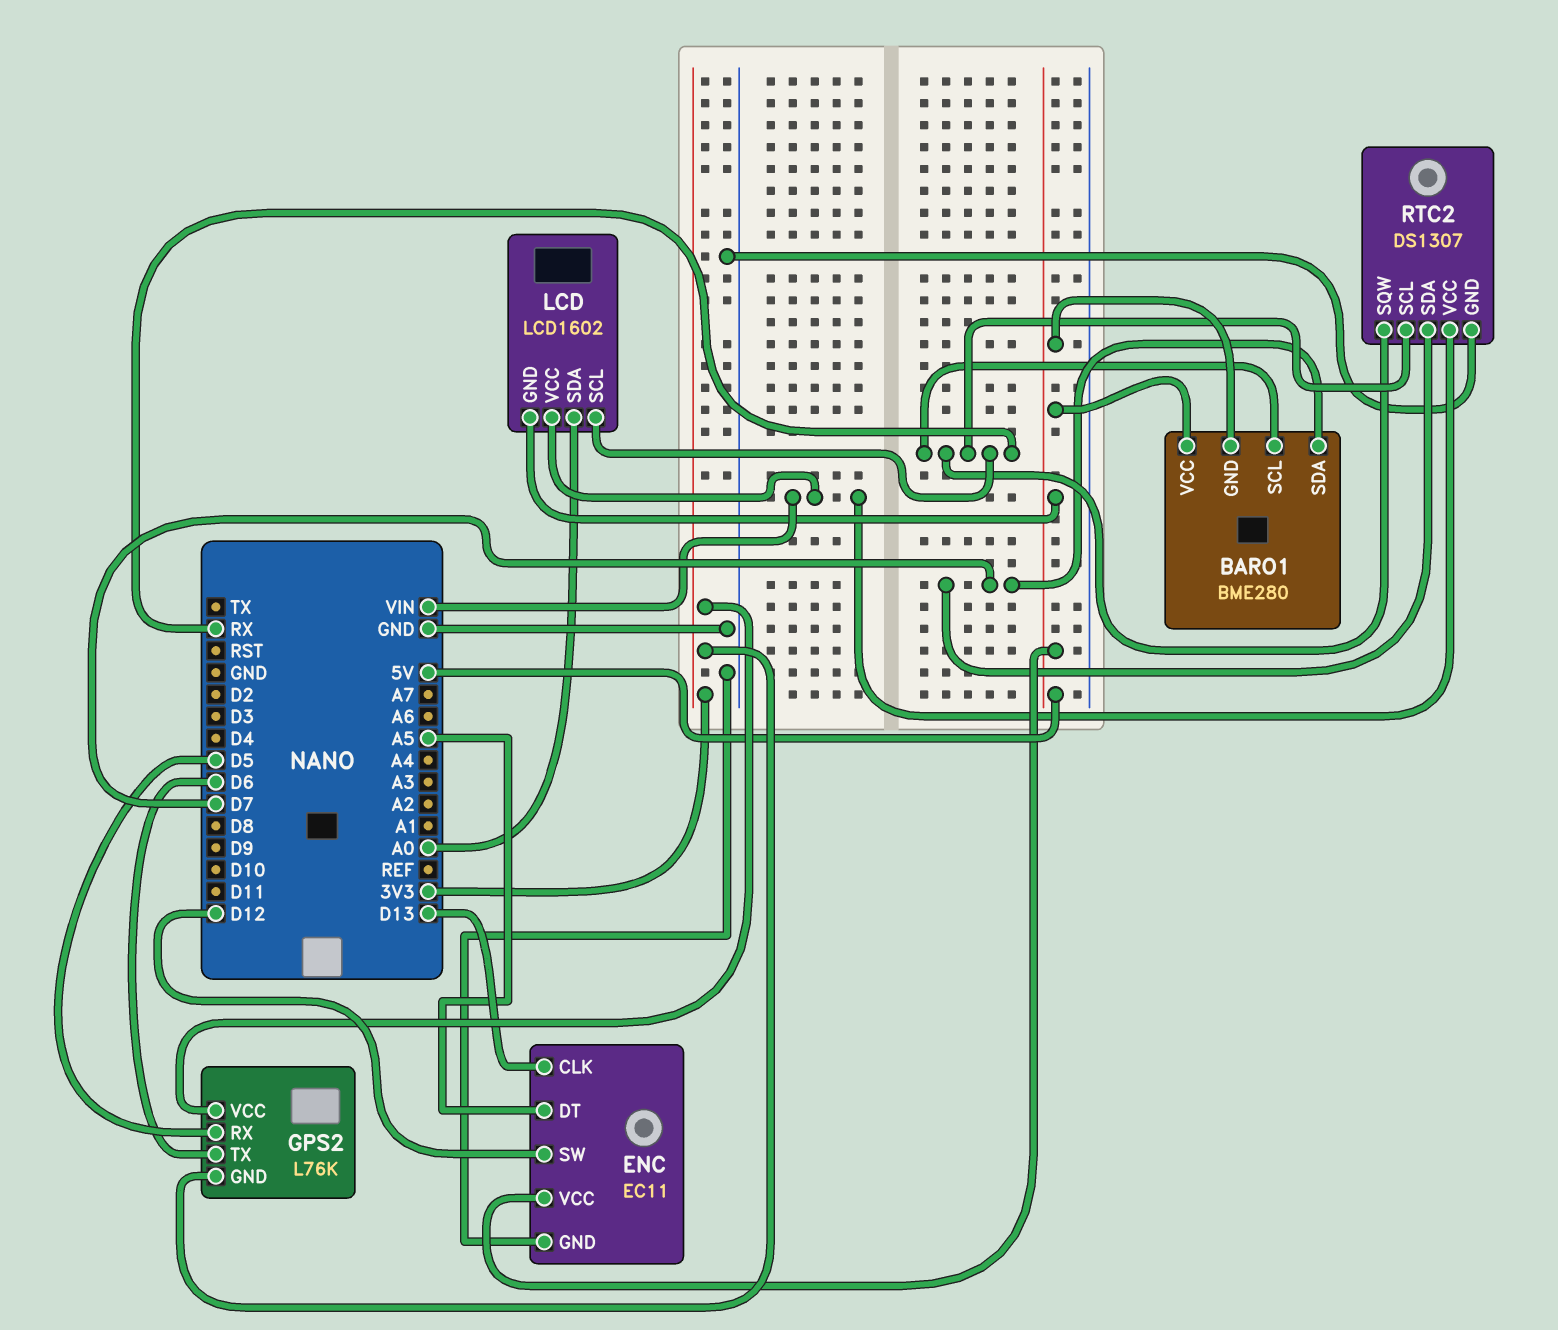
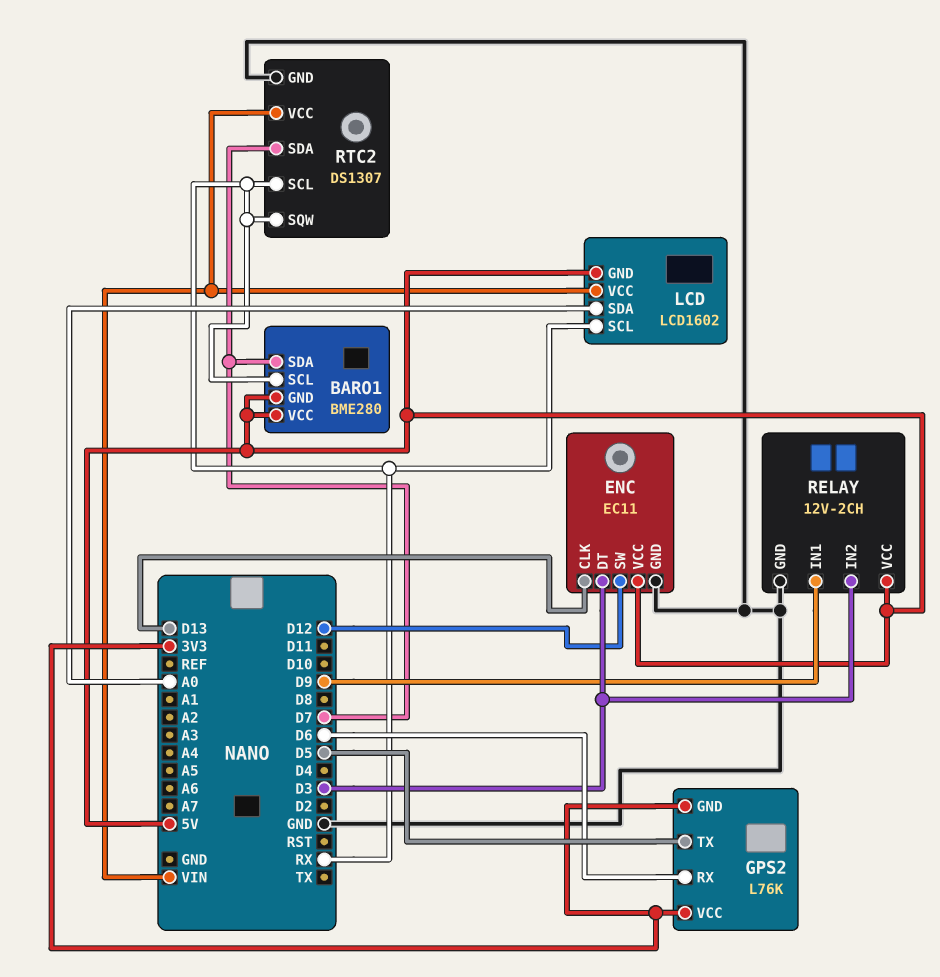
ENC pin DT: A5 -> D3
GPS2 pin RX: D5 -> D6
GPS2 pin TX: D6 -> D5
RELAY: none -> 12V-2CH
RELAY pin GND: none -> GND
RELAY pin IN1: none -> D9
RELAY pin IN2: none -> D3
RELAY pin VCC: none -> 5V

